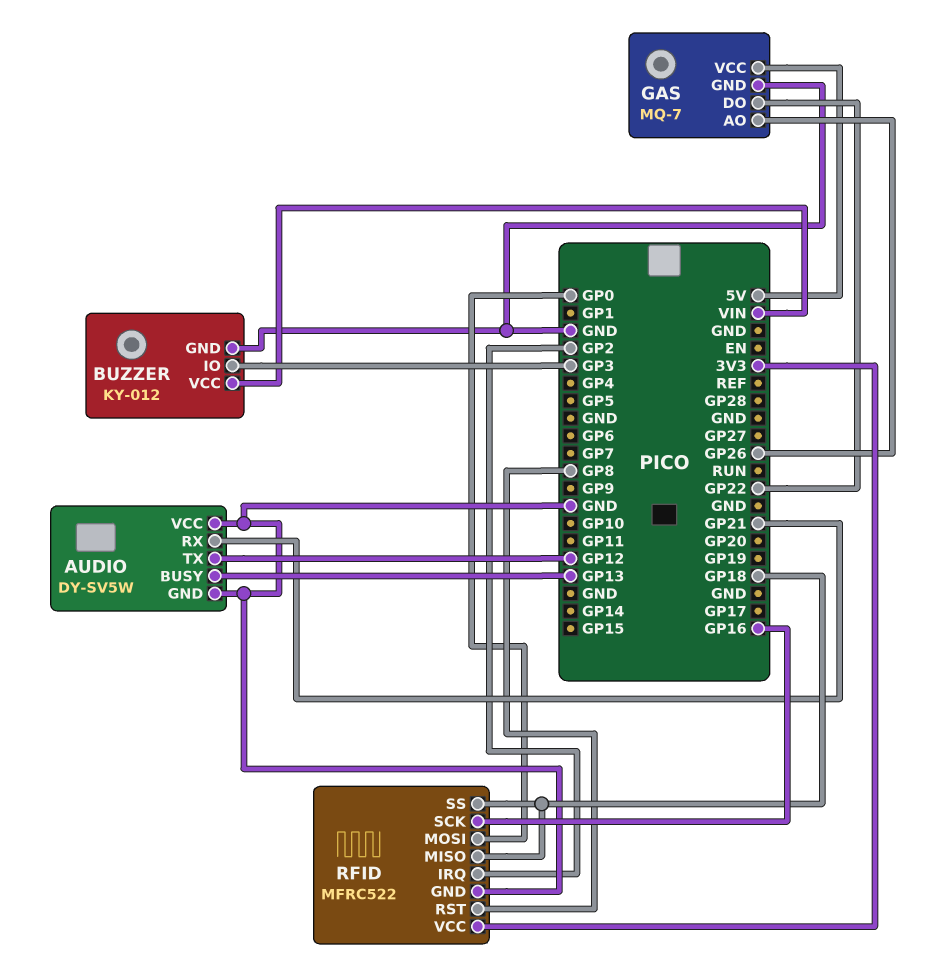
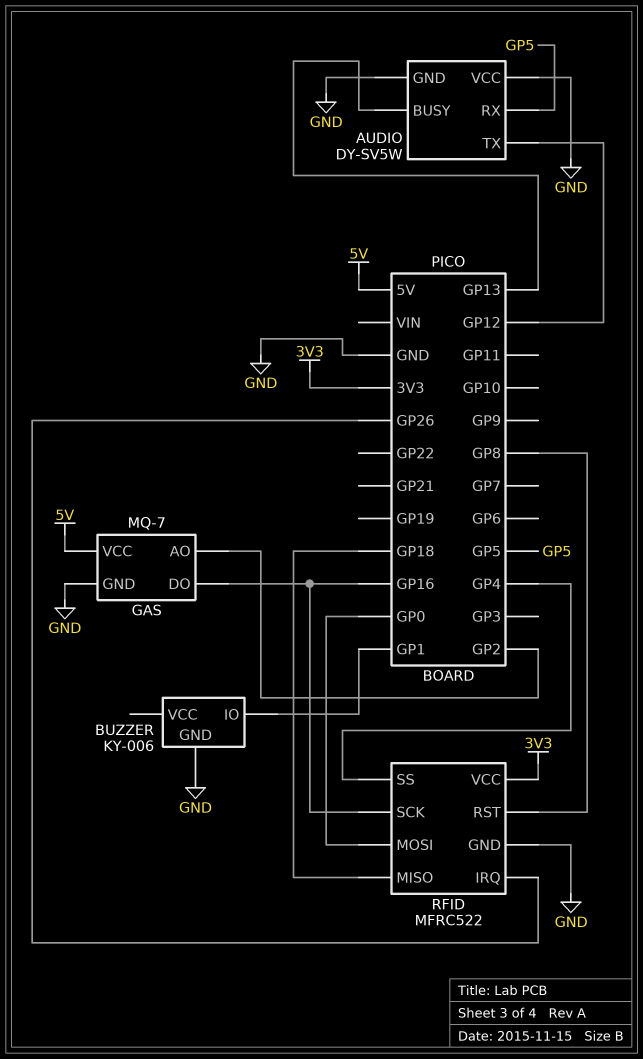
AUDIO pin RX: GP21 -> GP5
BUZZER: KY-012 -> KY-006
BUZZER pin IO: GP3 -> GP1
BUZZER pin VCC: VIN -> none
GAS pin AO: GP26 -> GP2
GAS pin DO: GP22 -> GP16
RFID pin IRQ: GP2 -> GP26
RFID pin SS: GP18 -> GP4

